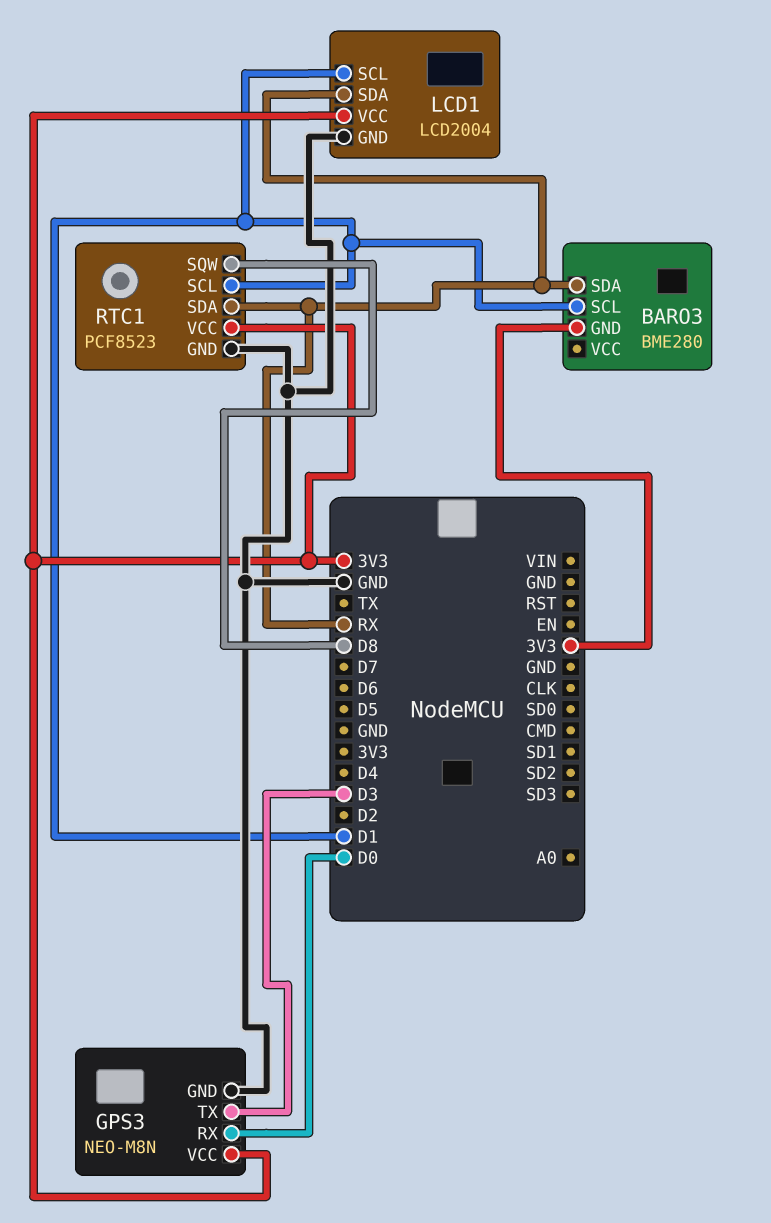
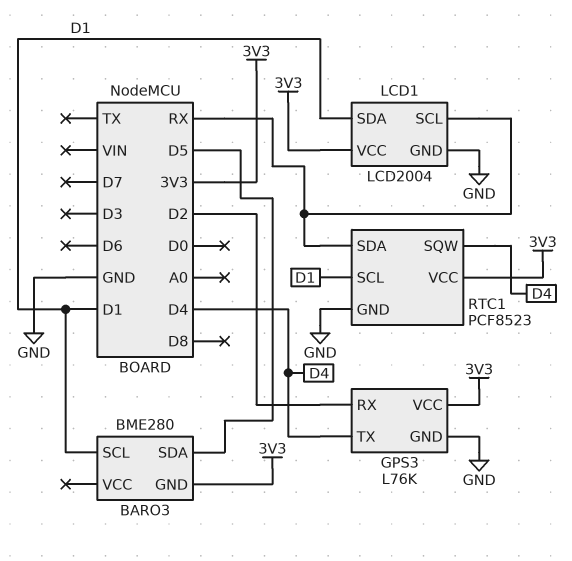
BARO3 pin SDA: RX -> D5
GPS3: NEO-M8N -> L76K
GPS3 pin RX: D0 -> D2
GPS3 pin TX: D3 -> D4
LCD1 pin SCL: D1 -> RX
LCD1 pin SDA: RX -> D1
RTC1 pin SQW: D8 -> D4

